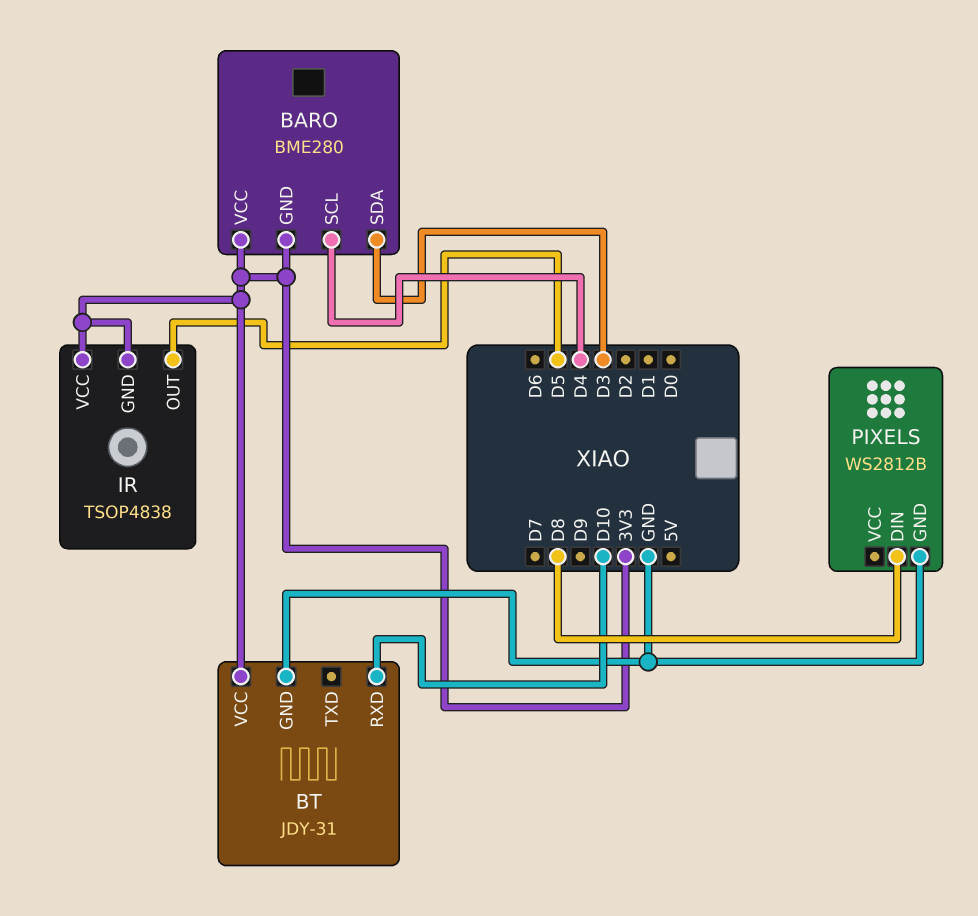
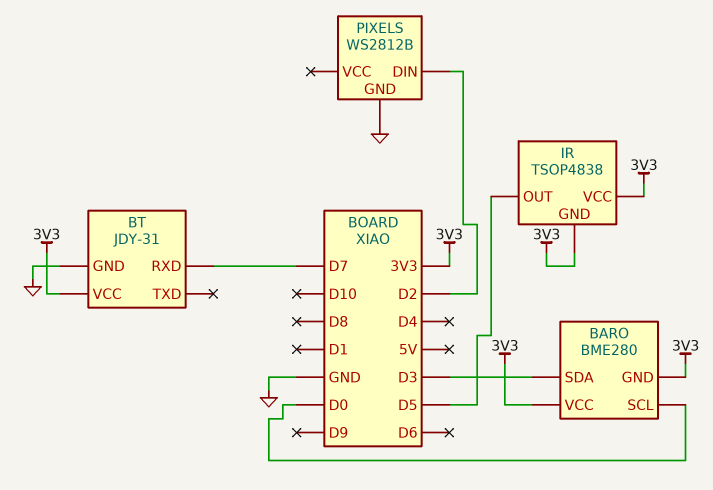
BARO pin SCL: D4 -> D0
BT pin RXD: D10 -> D7
PIXELS pin DIN: D8 -> D2

